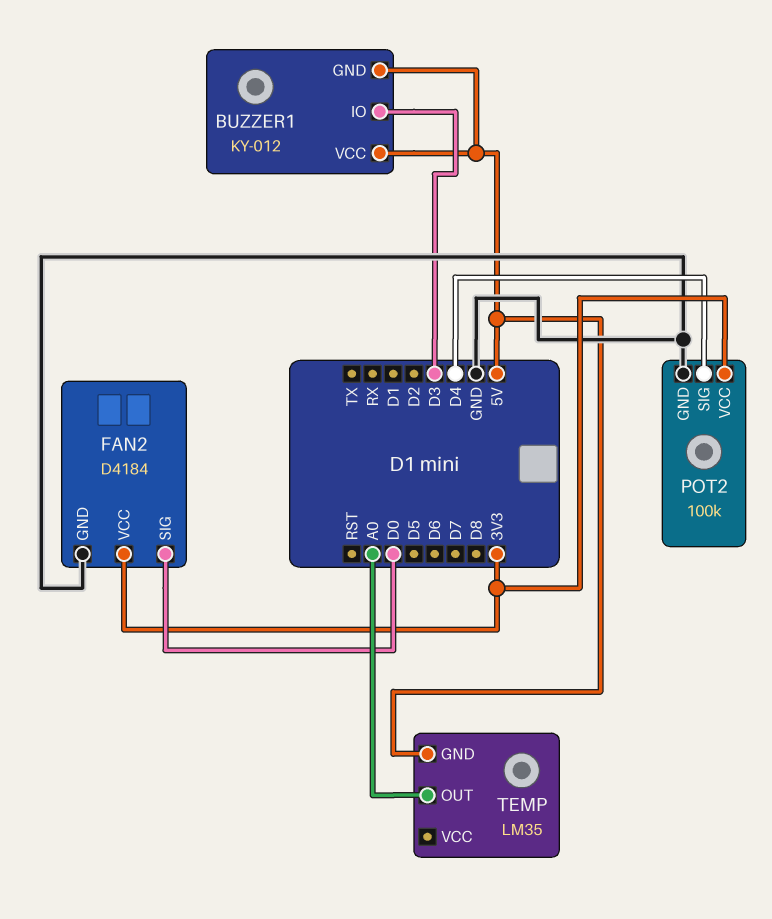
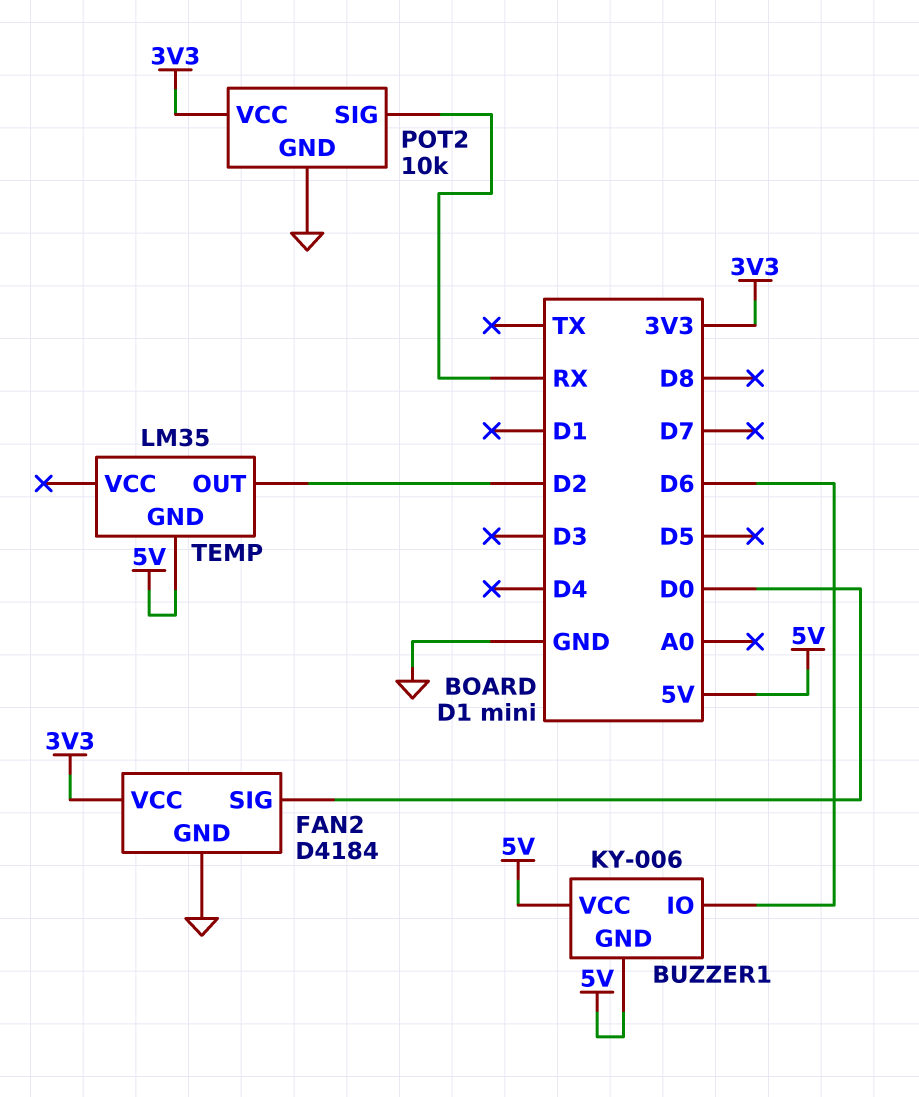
BUZZER1: KY-012 -> KY-006
BUZZER1 pin IO: D3 -> D6
POT2: 100k -> 10k
POT2 pin SIG: D4 -> RX
TEMP pin OUT: A0 -> D2

